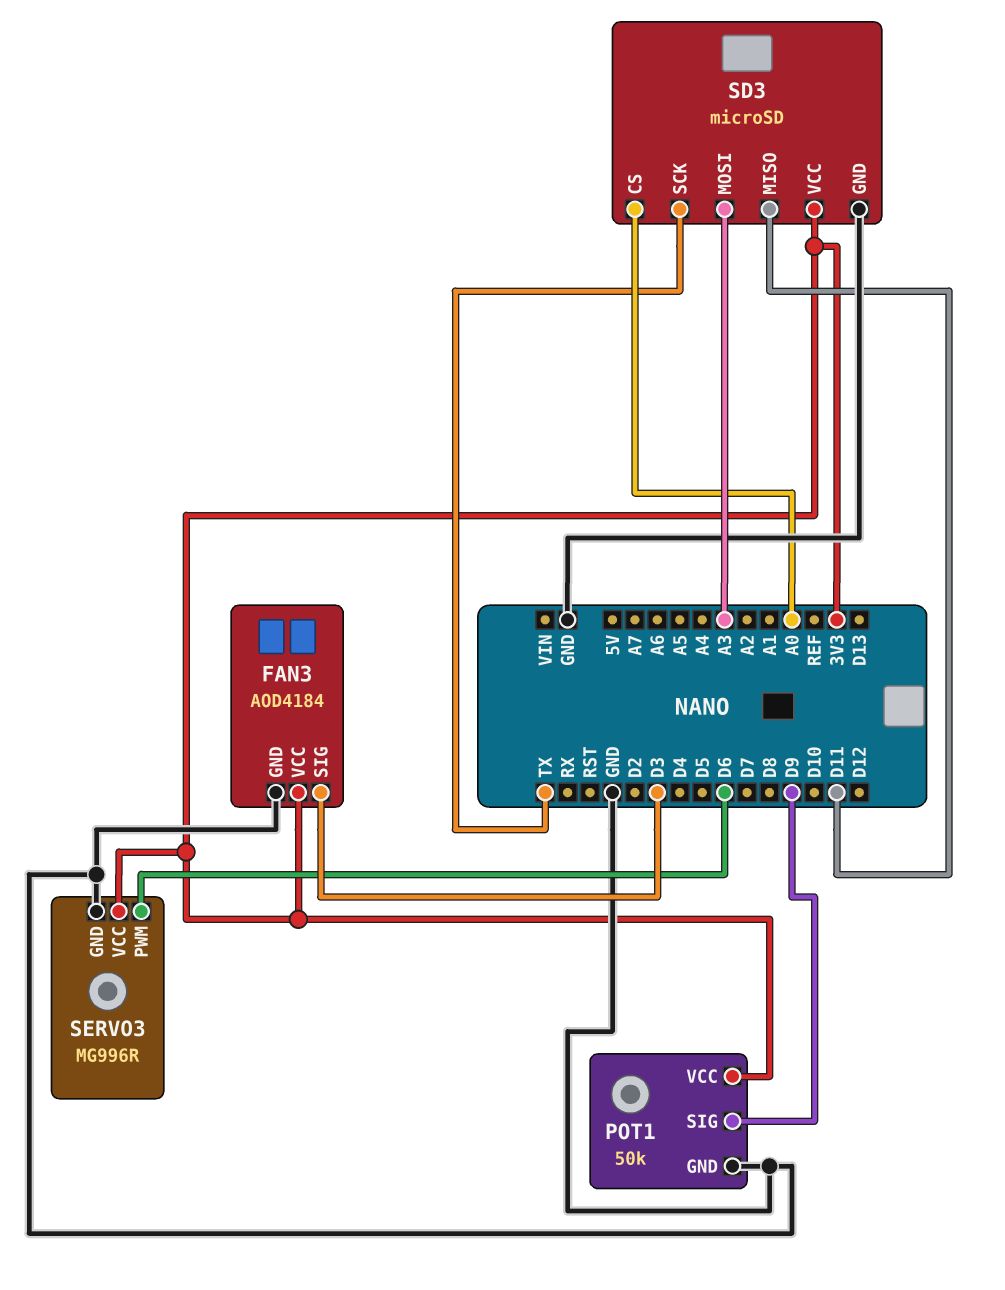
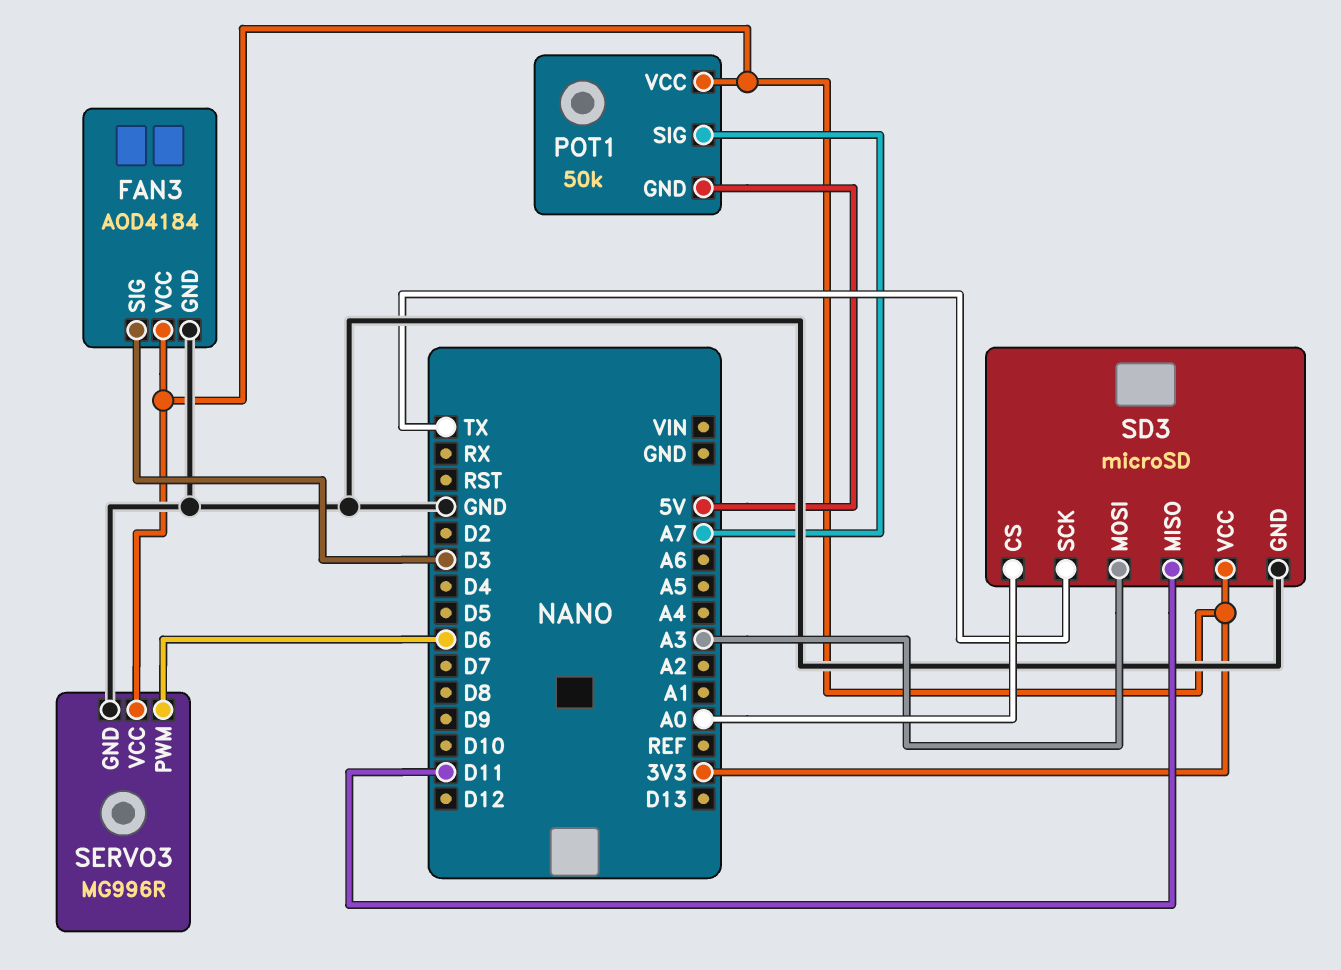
POT1 pin GND: GND -> 5V
POT1 pin SIG: D9 -> A7

